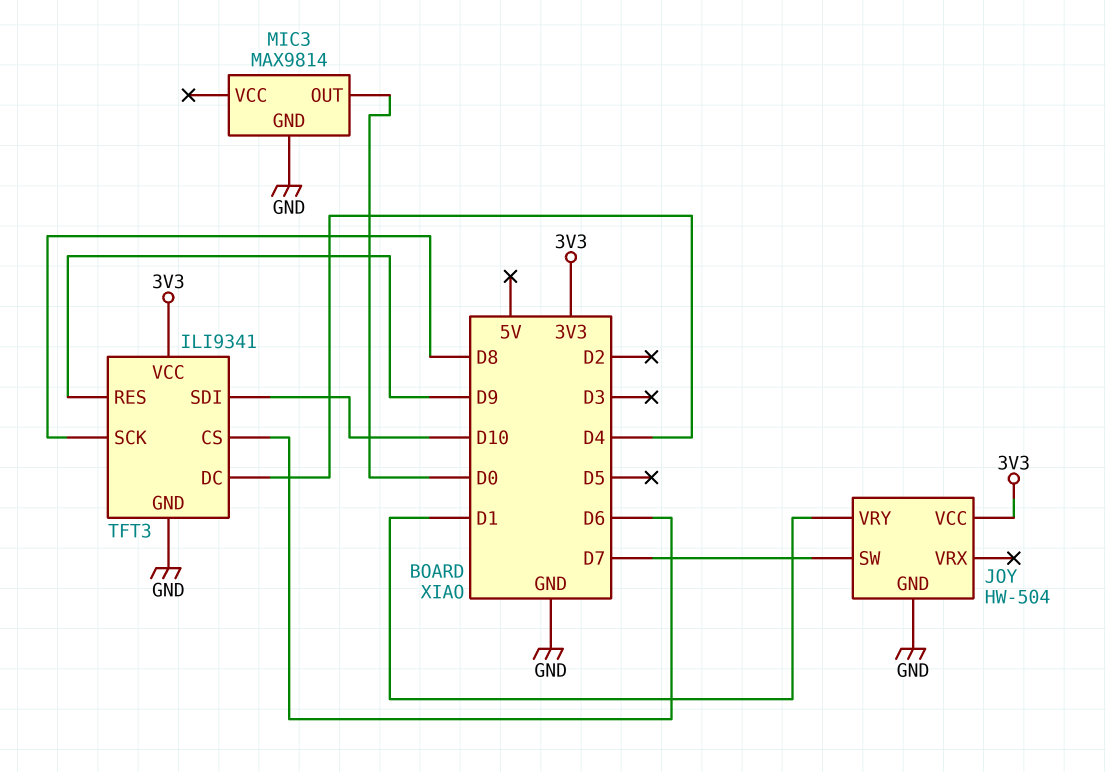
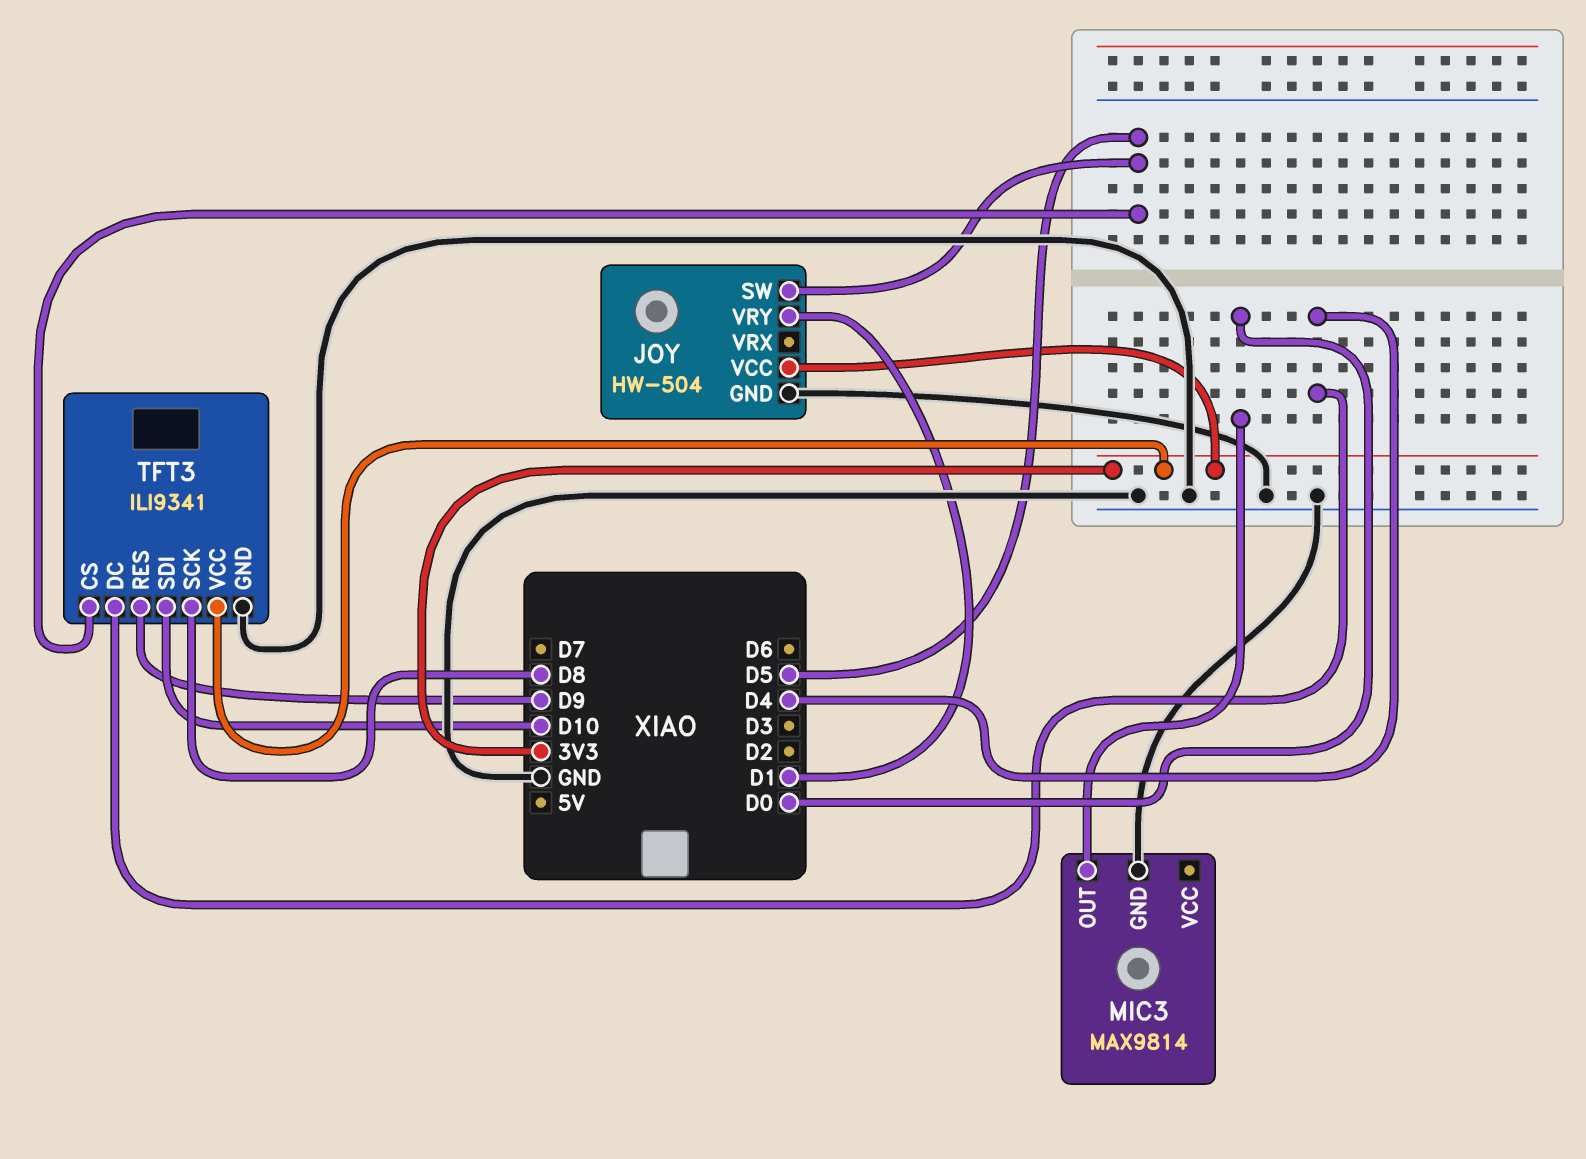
JOY pin SW: D7 -> D5
TFT3 pin CS: D6 -> D5

